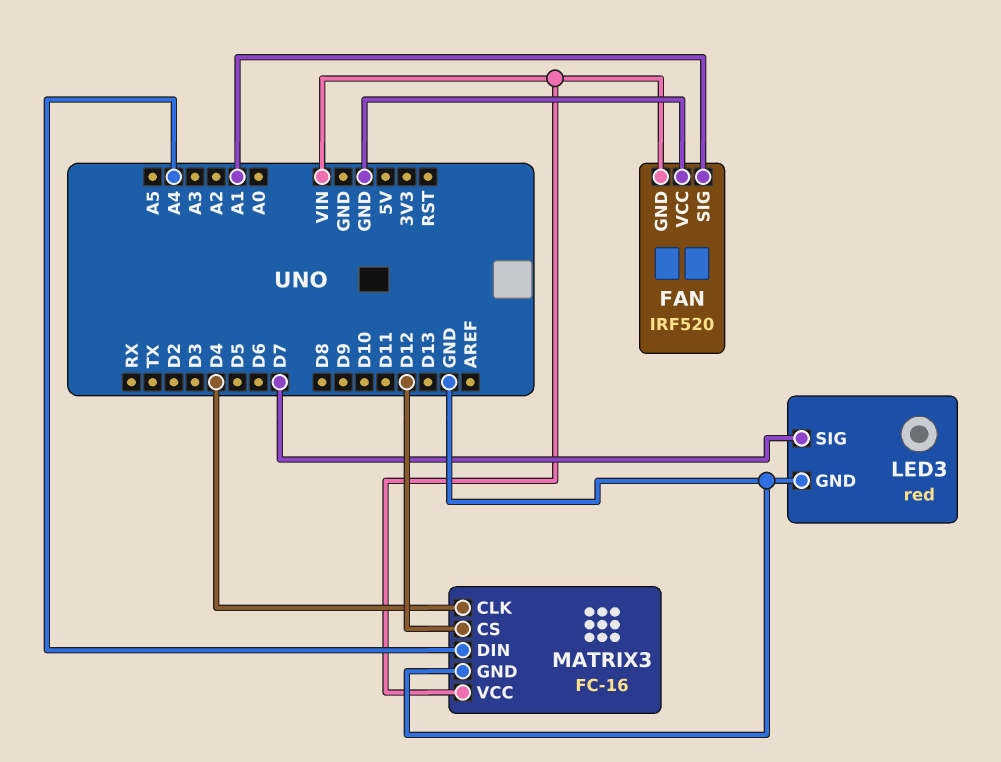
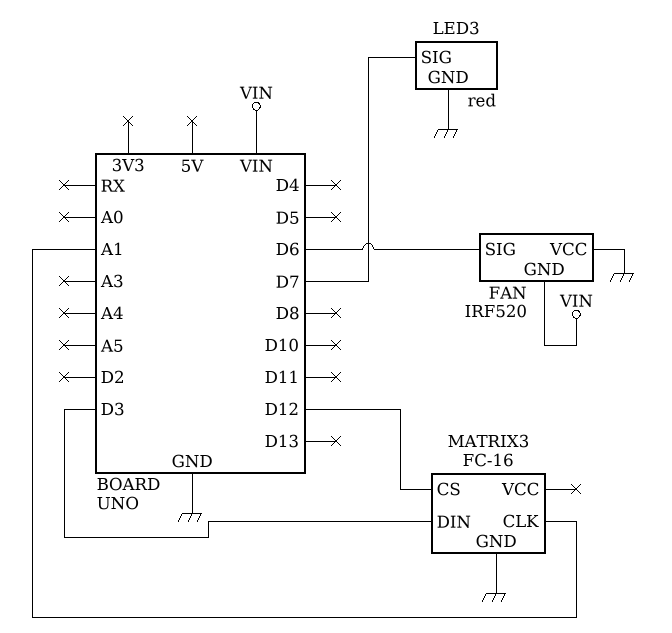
FAN pin SIG: A1 -> D6
MATRIX3 pin CLK: D4 -> A1
MATRIX3 pin DIN: A4 -> D3
MATRIX3 pin VCC: VIN -> none

